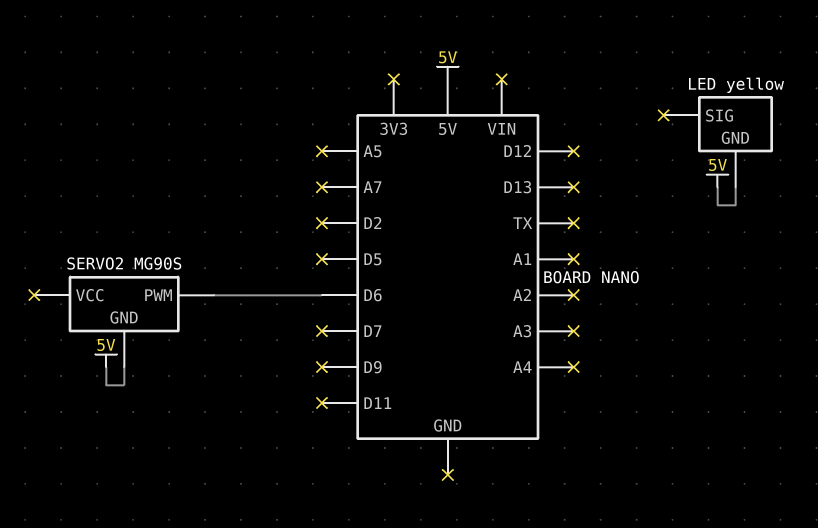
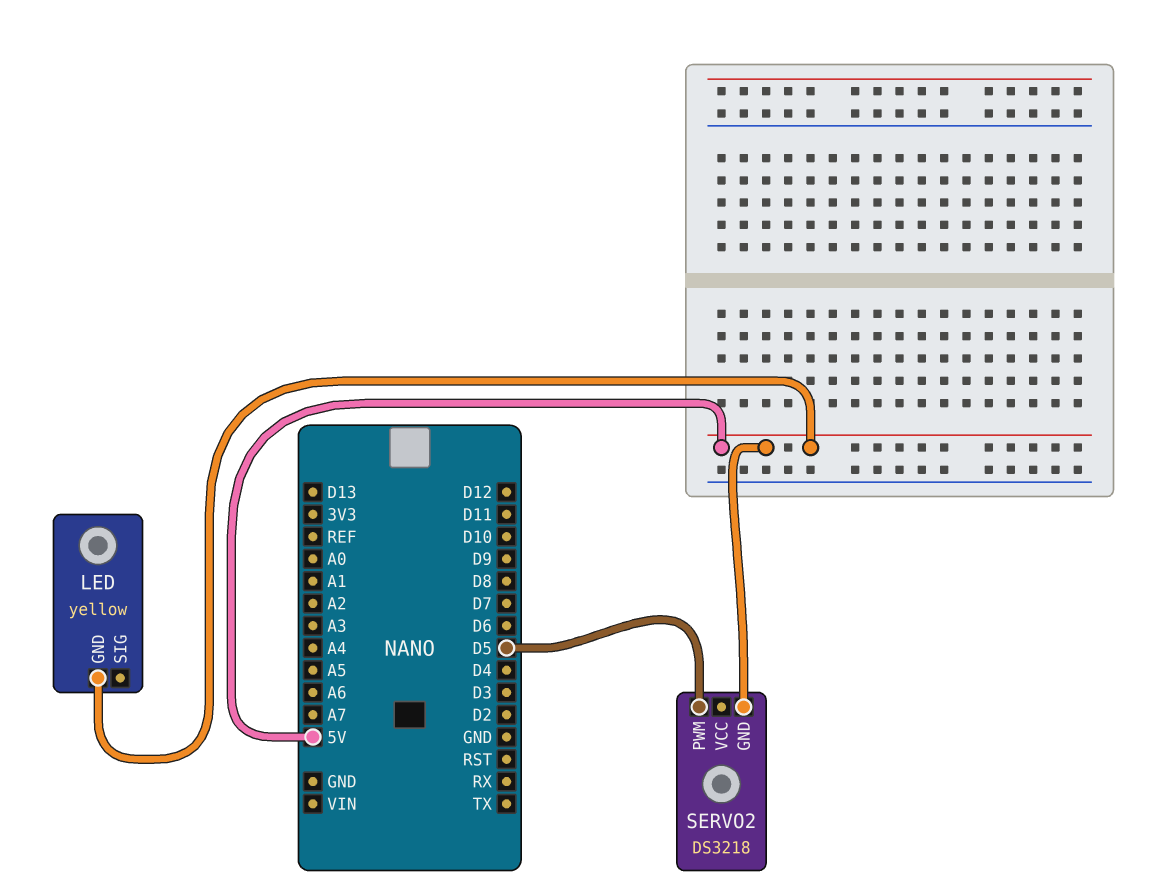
SERVO2: MG90S -> DS3218
SERVO2 pin PWM: D6 -> D5

